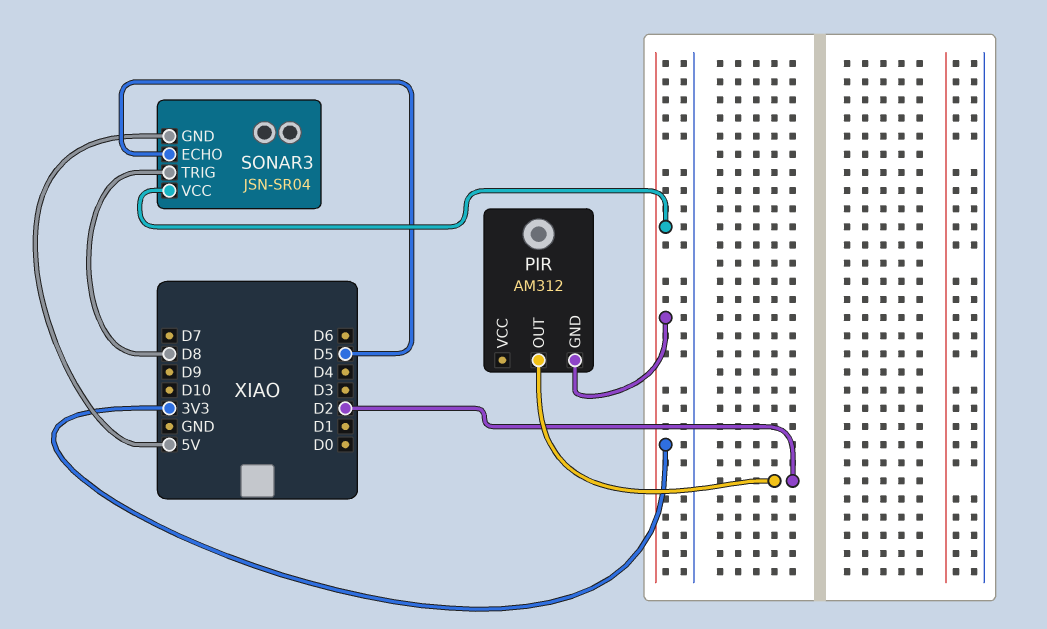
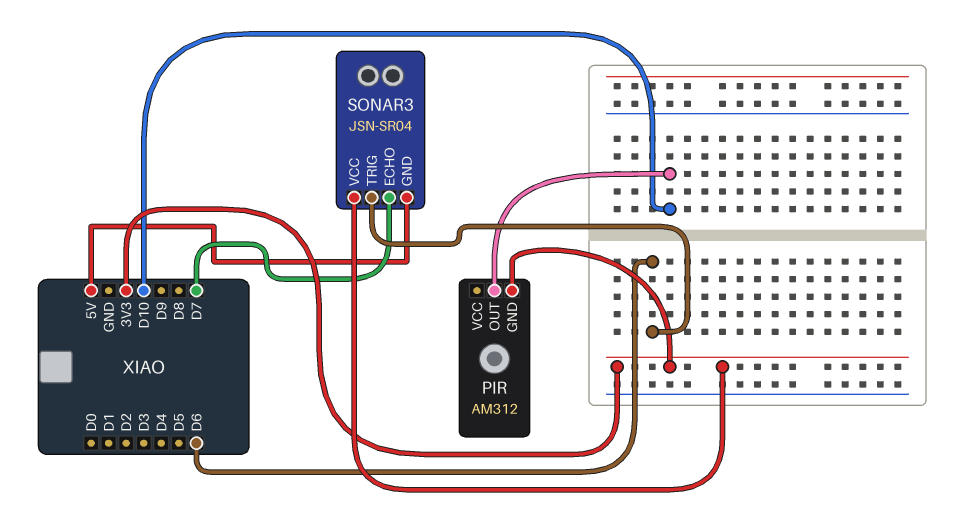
PIR pin OUT: D2 -> D10
SONAR3 pin ECHO: D5 -> D7
SONAR3 pin TRIG: D8 -> D6

